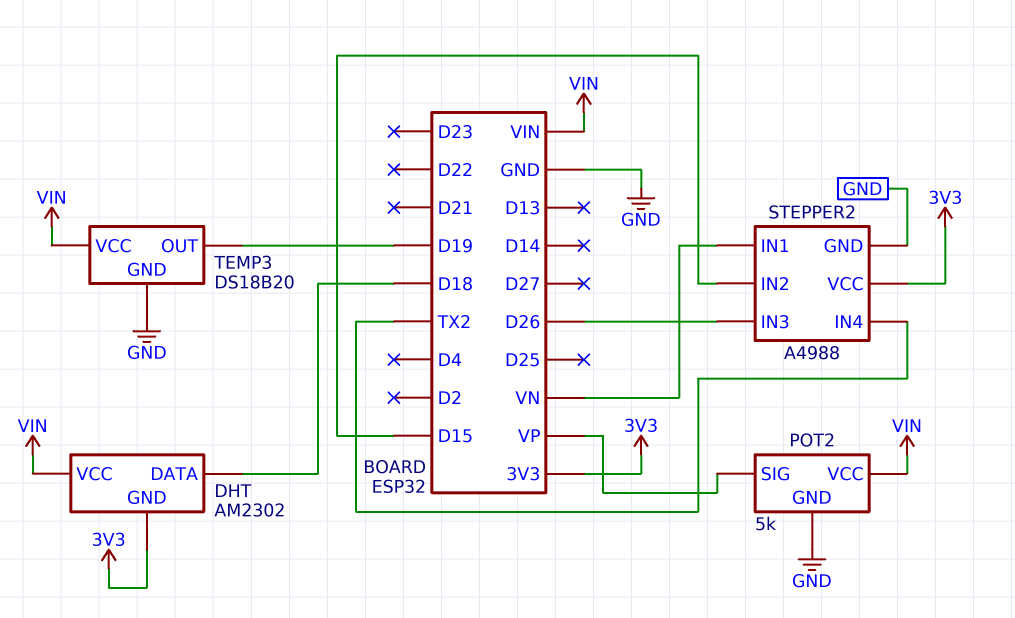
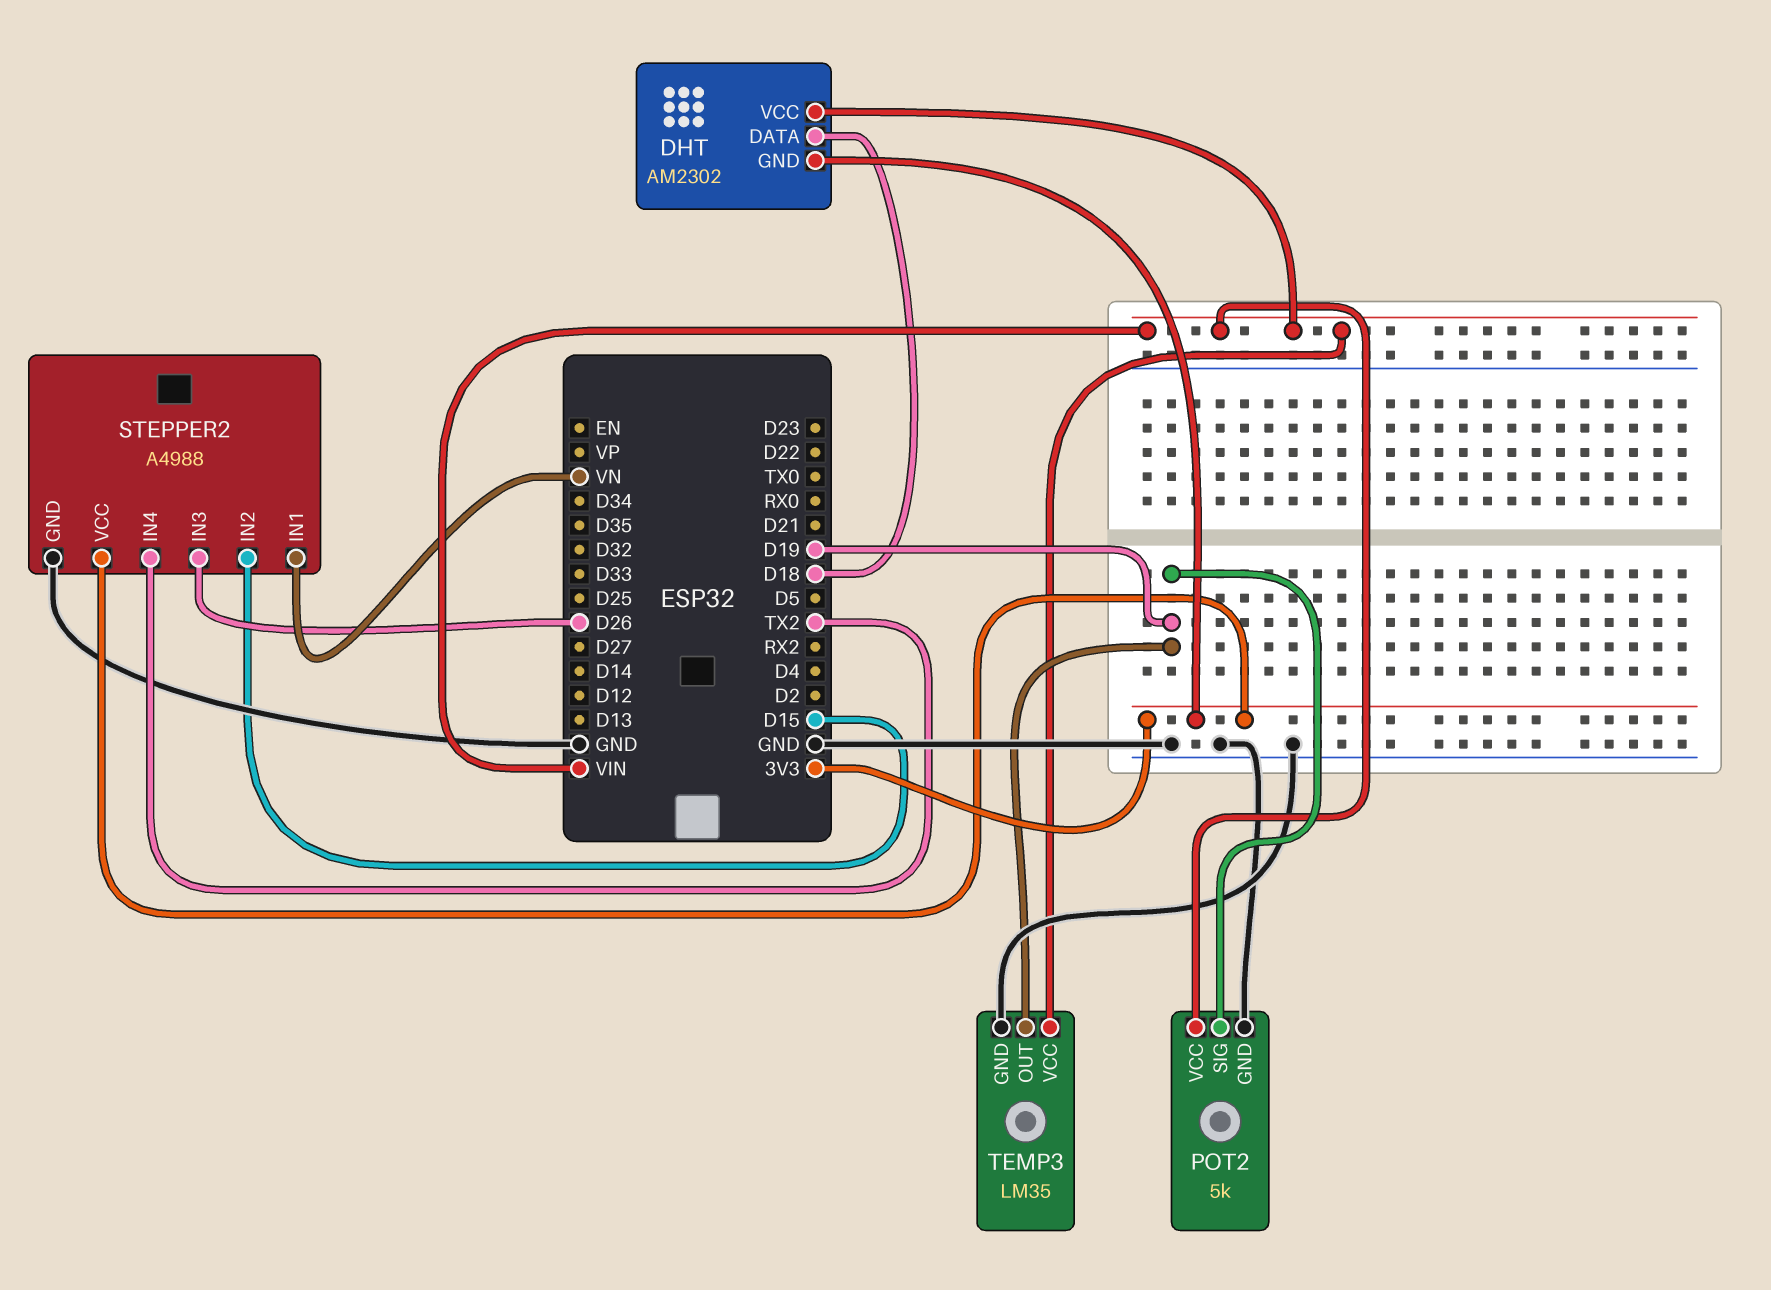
POT2 pin SIG: VP -> D19
TEMP3: DS18B20 -> LM35

